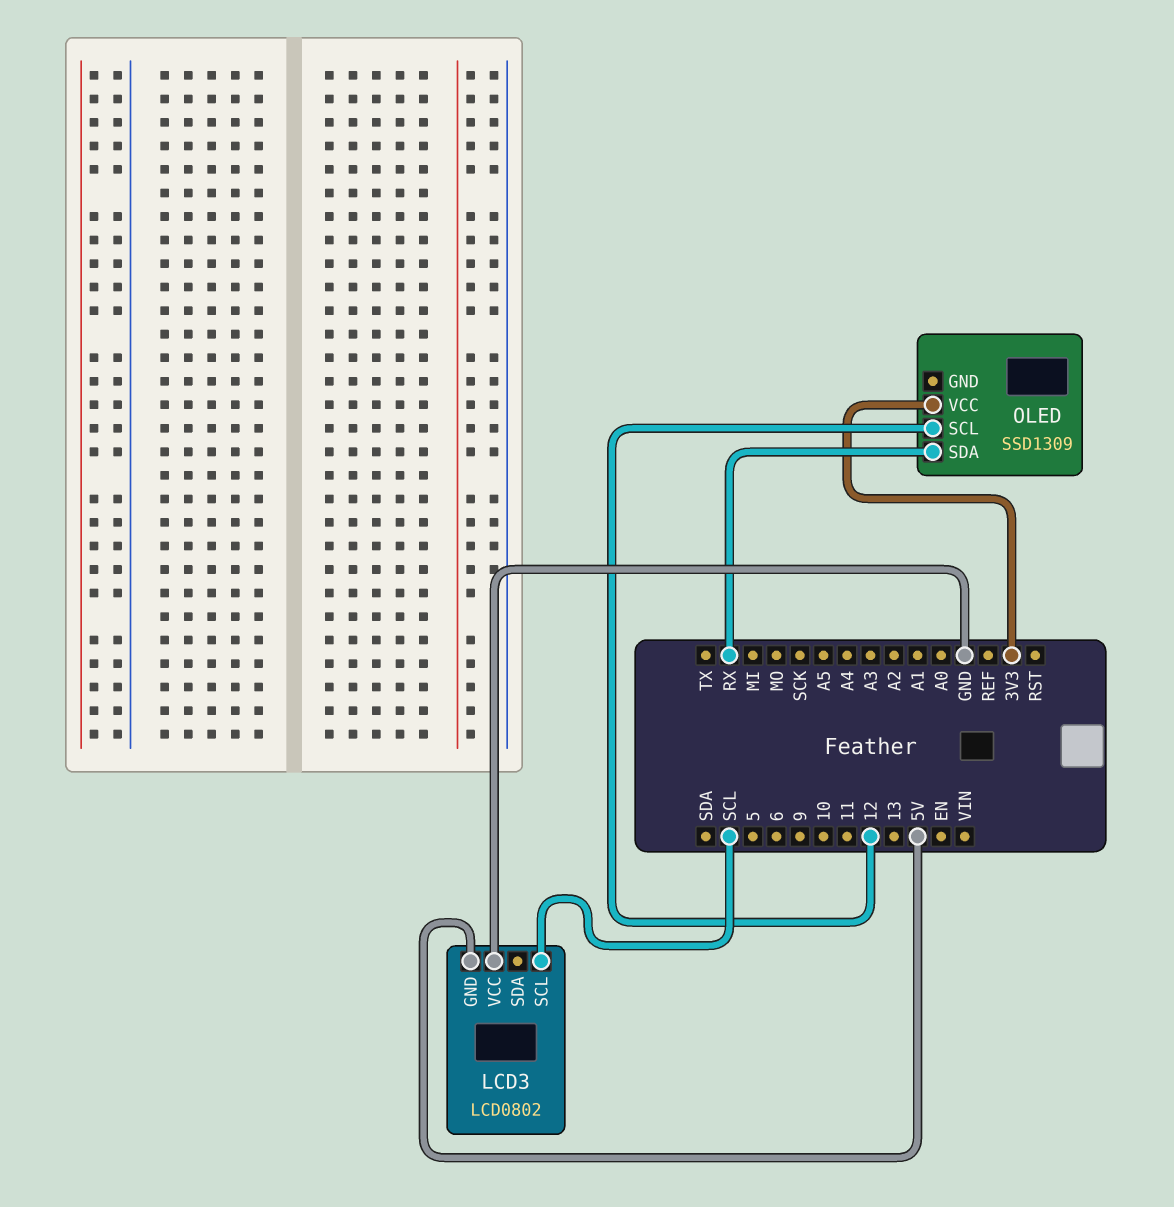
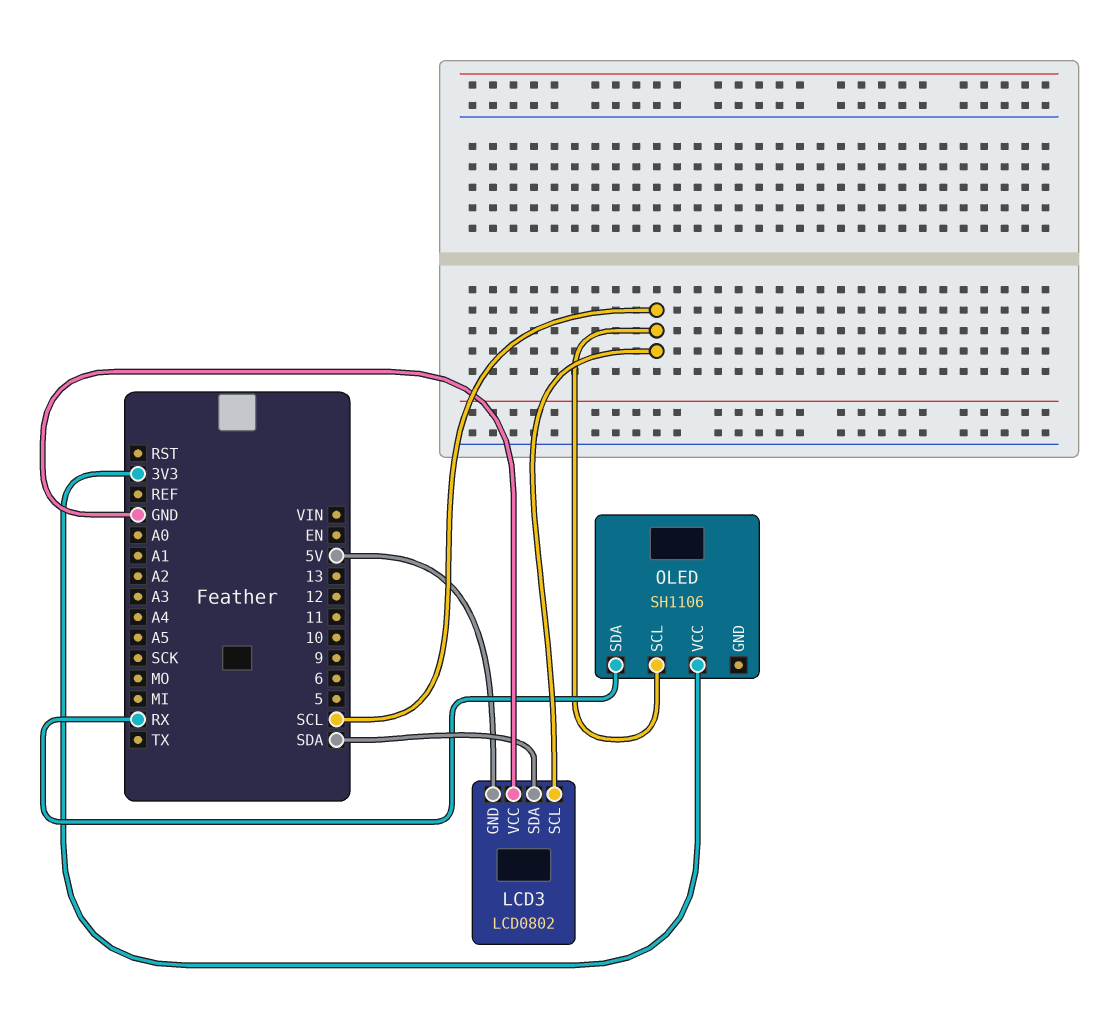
LCD3 pin SDA: none -> SDA
OLED: SSD1309 -> SH1106
OLED pin SCL: 12 -> SCL

